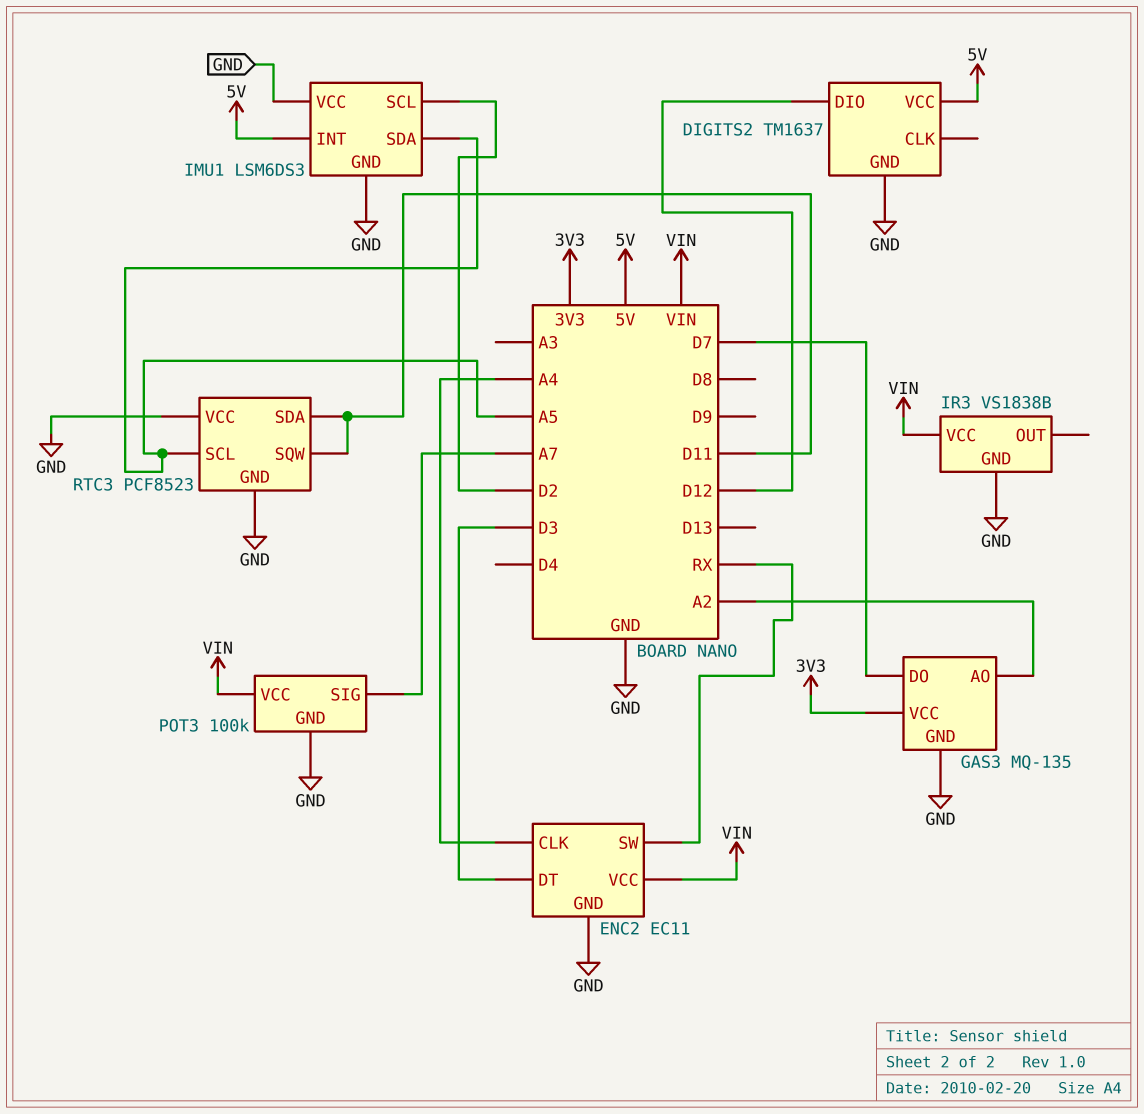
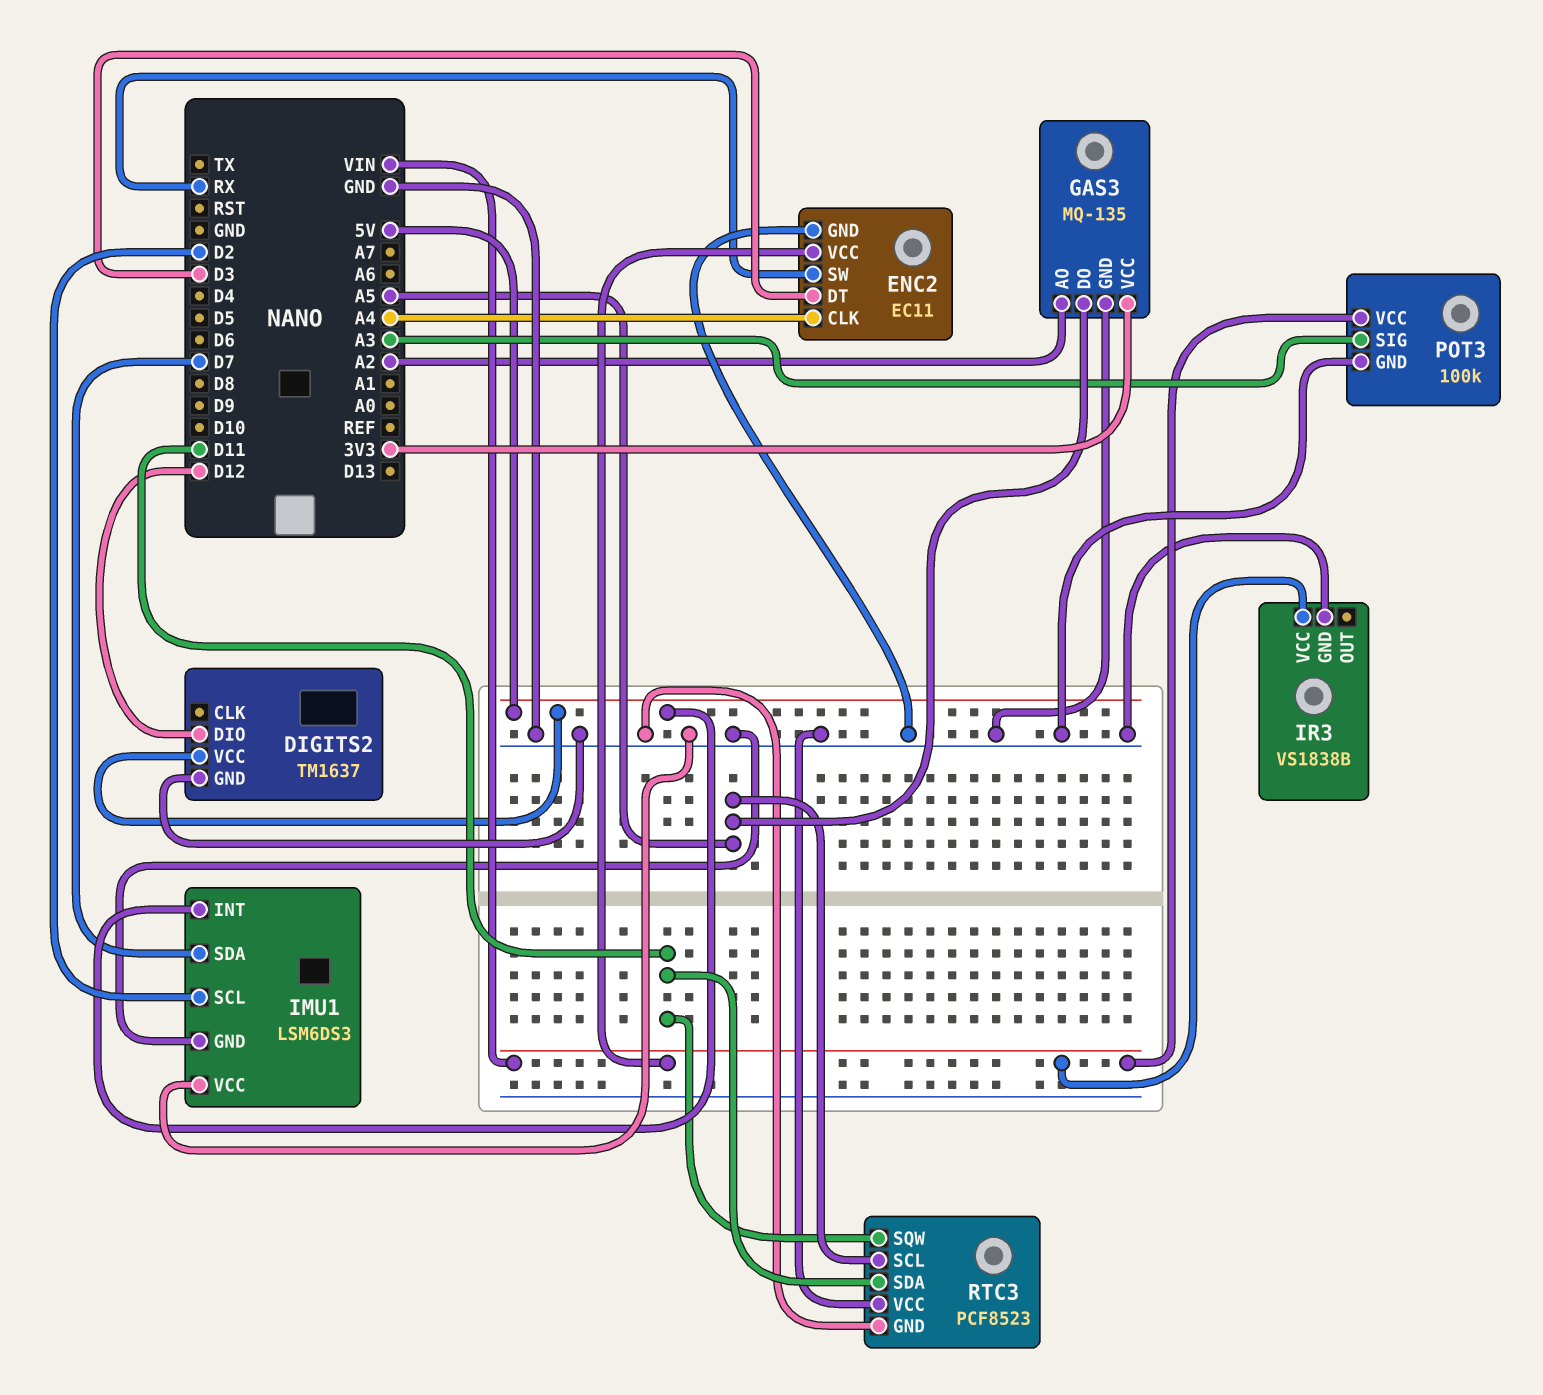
GAS3 pin DO: D7 -> A5
IMU1 pin SDA: A5 -> D7
POT3 pin SIG: A7 -> A3

